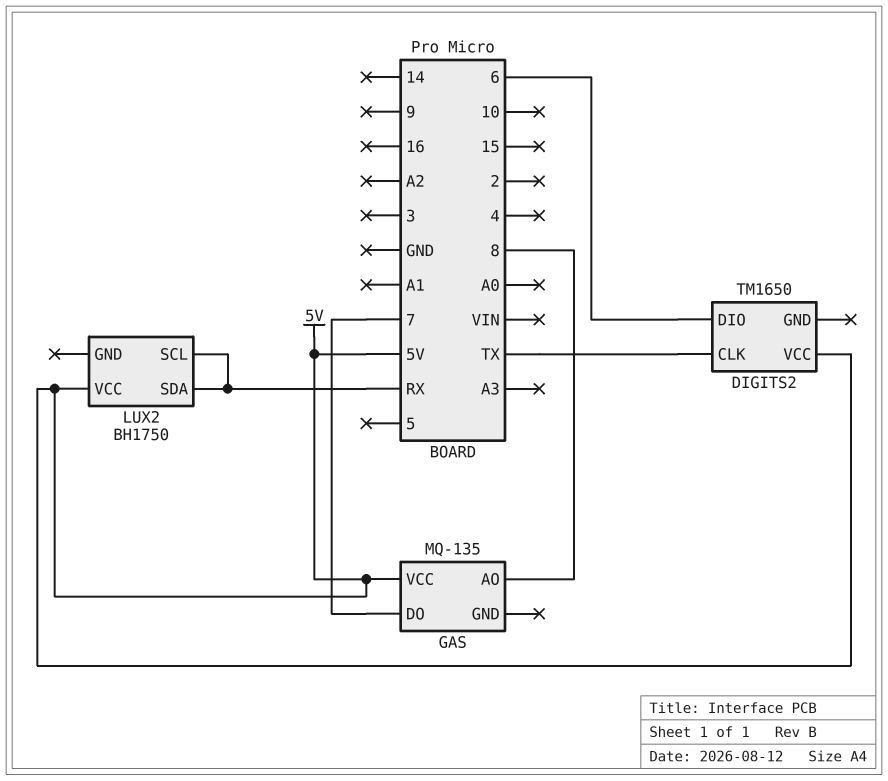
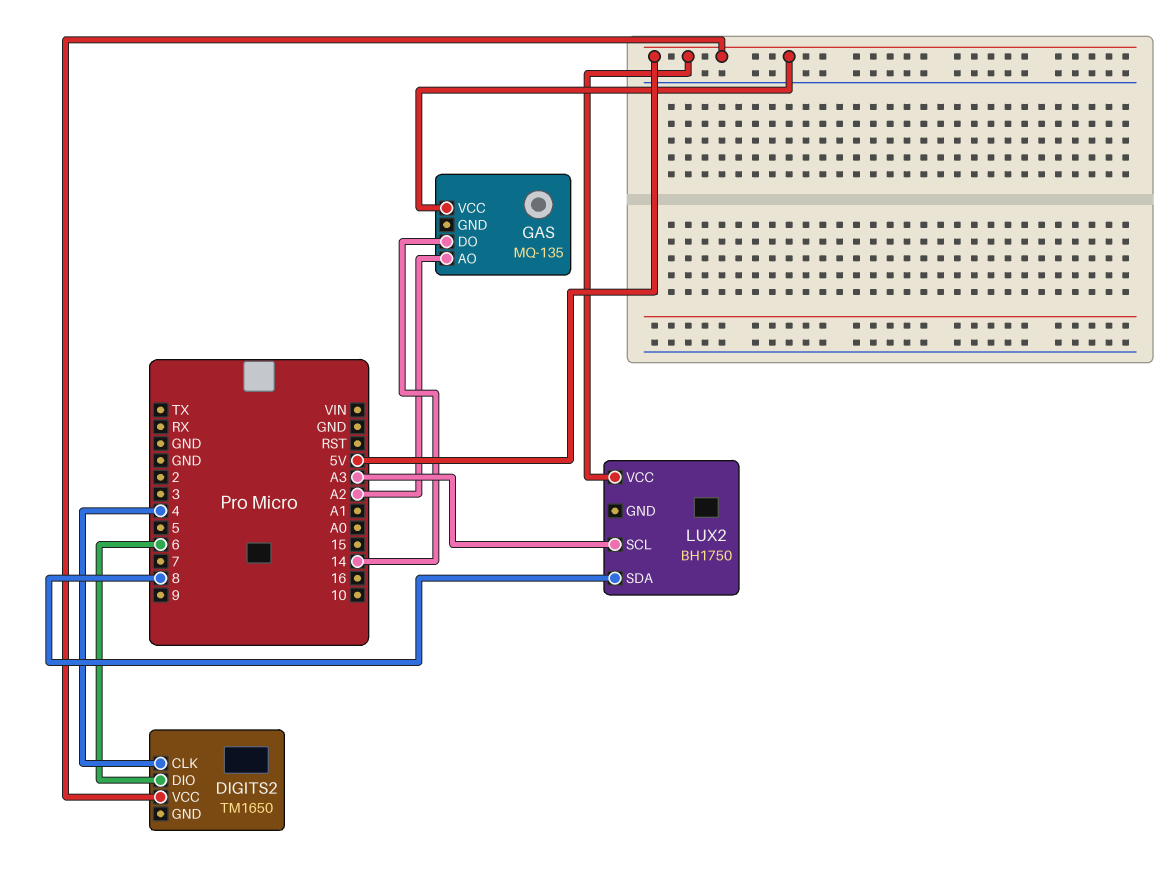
DIGITS2 pin CLK: TX -> 4
GAS pin AO: 8 -> A2
GAS pin DO: 7 -> 14
LUX2 pin SCL: RX -> A3
LUX2 pin SDA: RX -> 8

